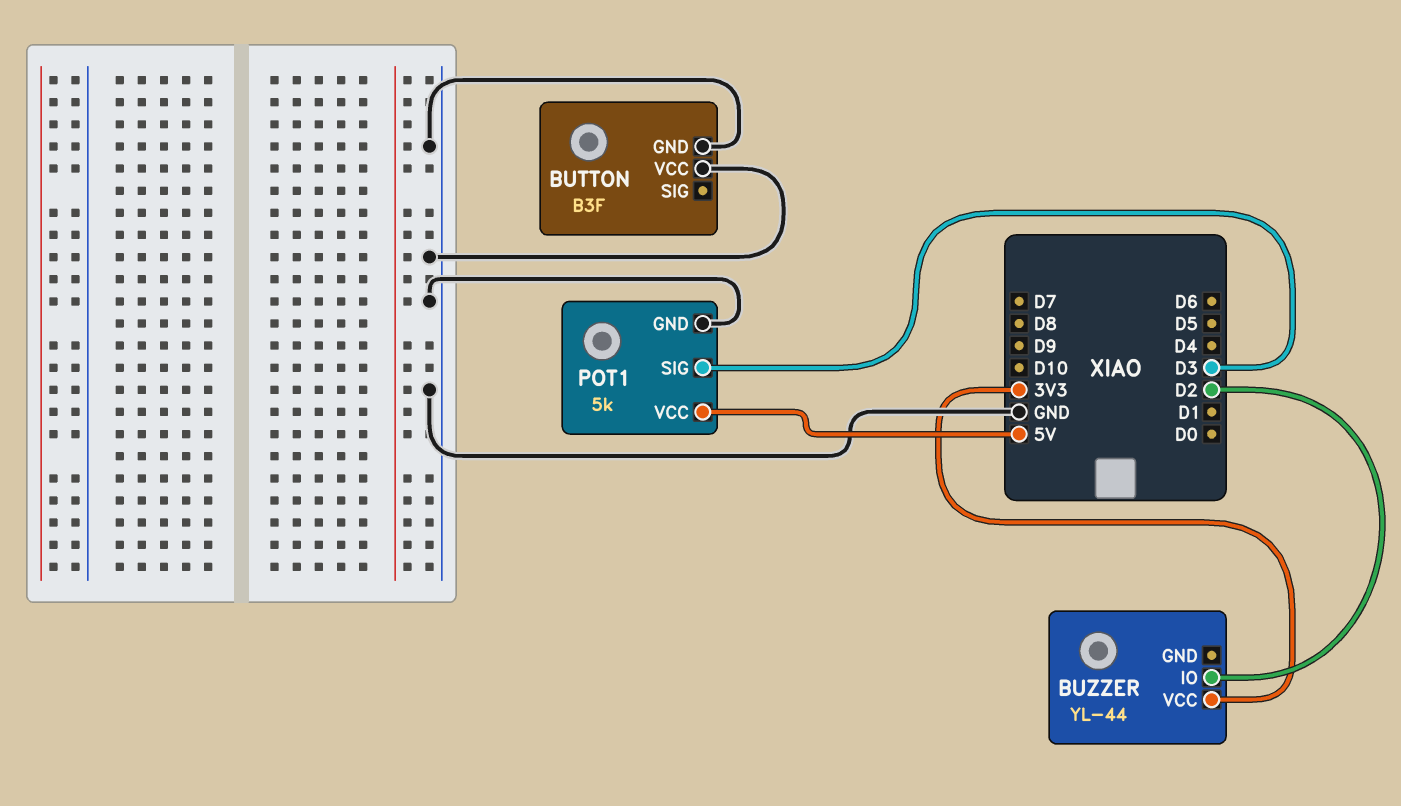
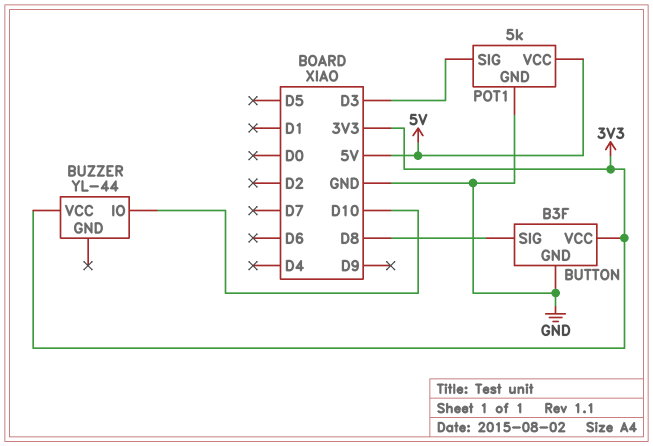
BUTTON pin SIG: none -> D8
BUTTON pin VCC: GND -> 3V3
BUZZER pin IO: D2 -> D10

